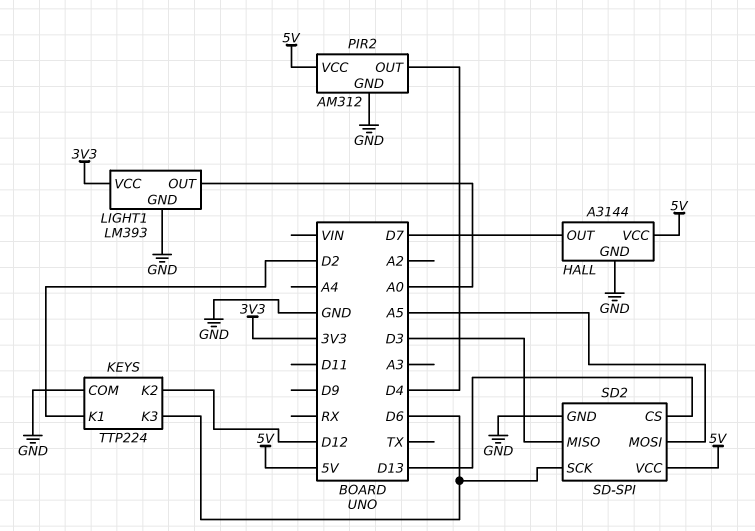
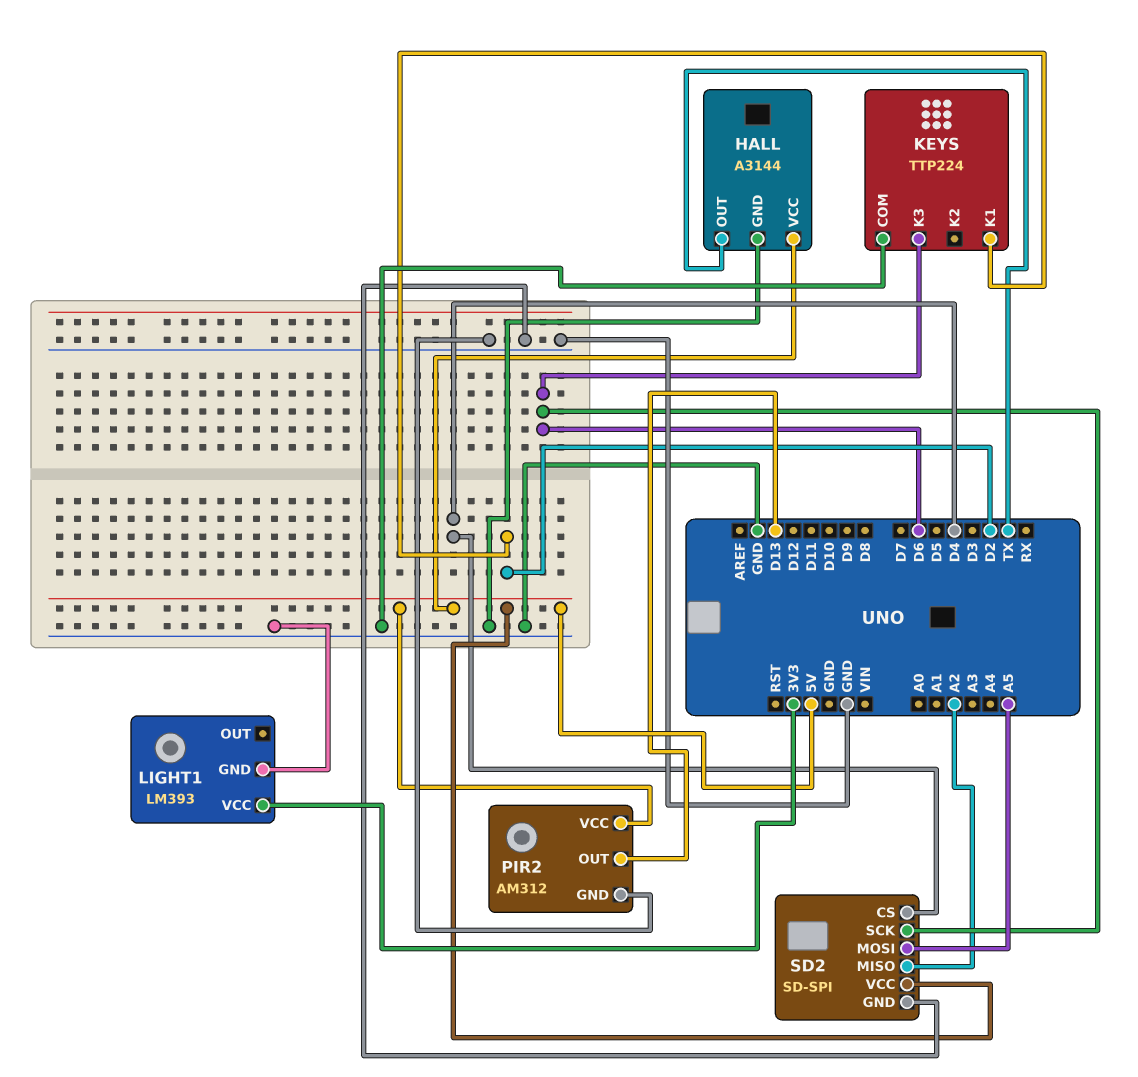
HALL pin OUT: D7 -> TX
KEYS pin K2: D12 -> none
LIGHT1 pin OUT: A0 -> none
PIR2 pin OUT: D4 -> D13
SD2 pin CS: D13 -> D4
SD2 pin MISO: D3 -> A2

